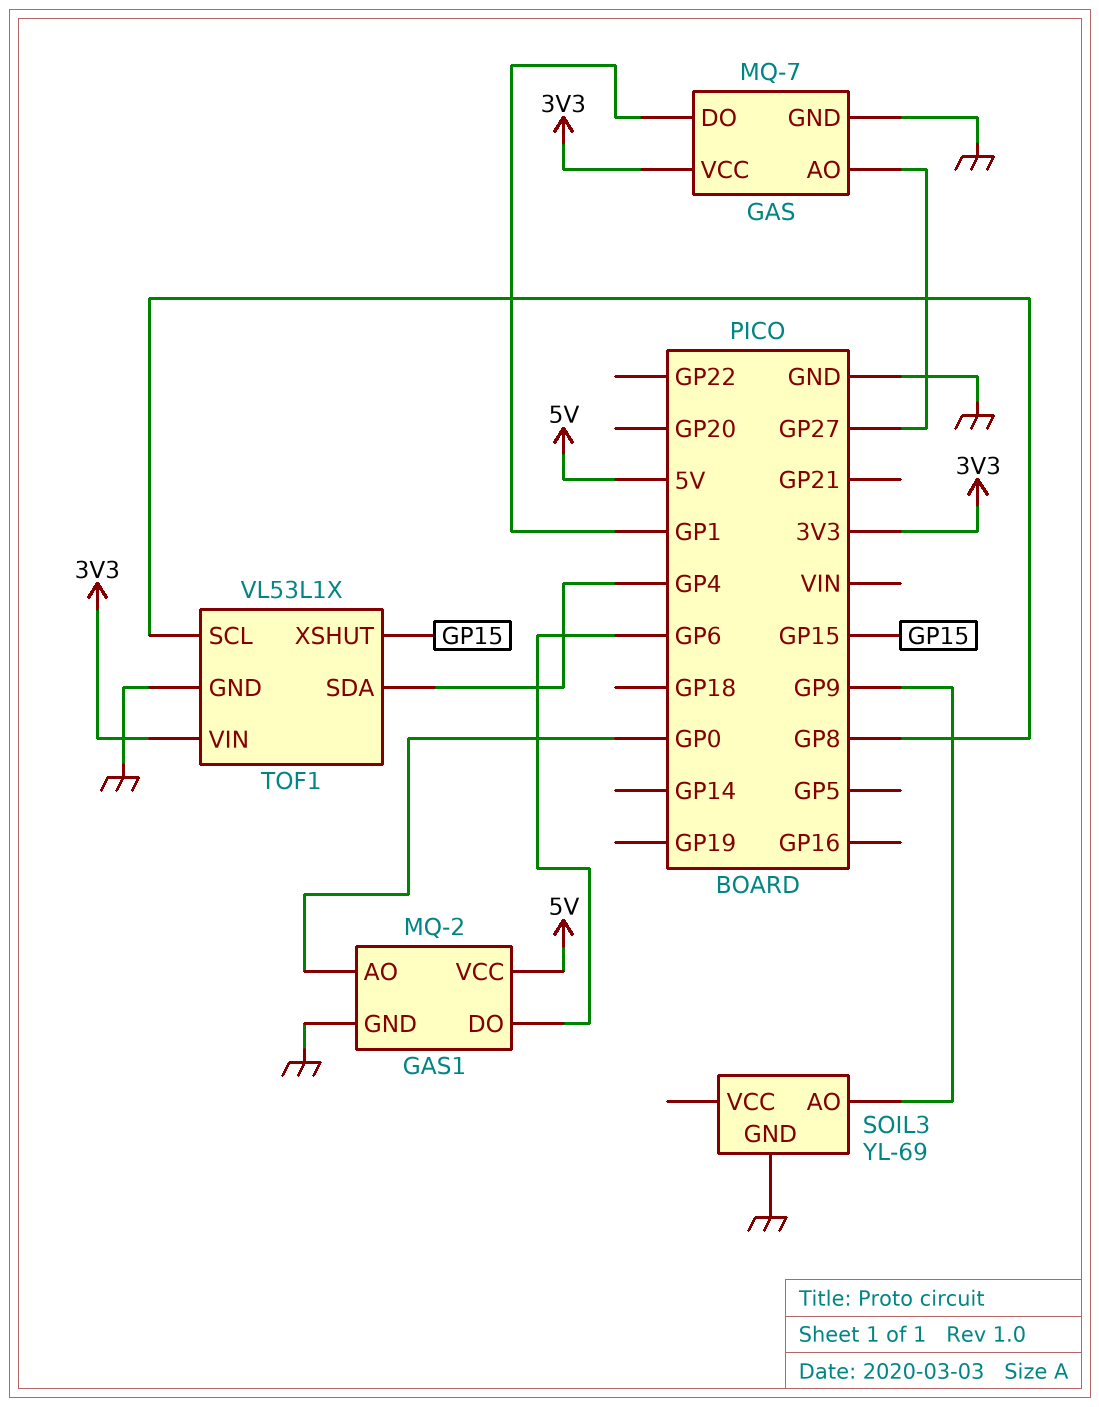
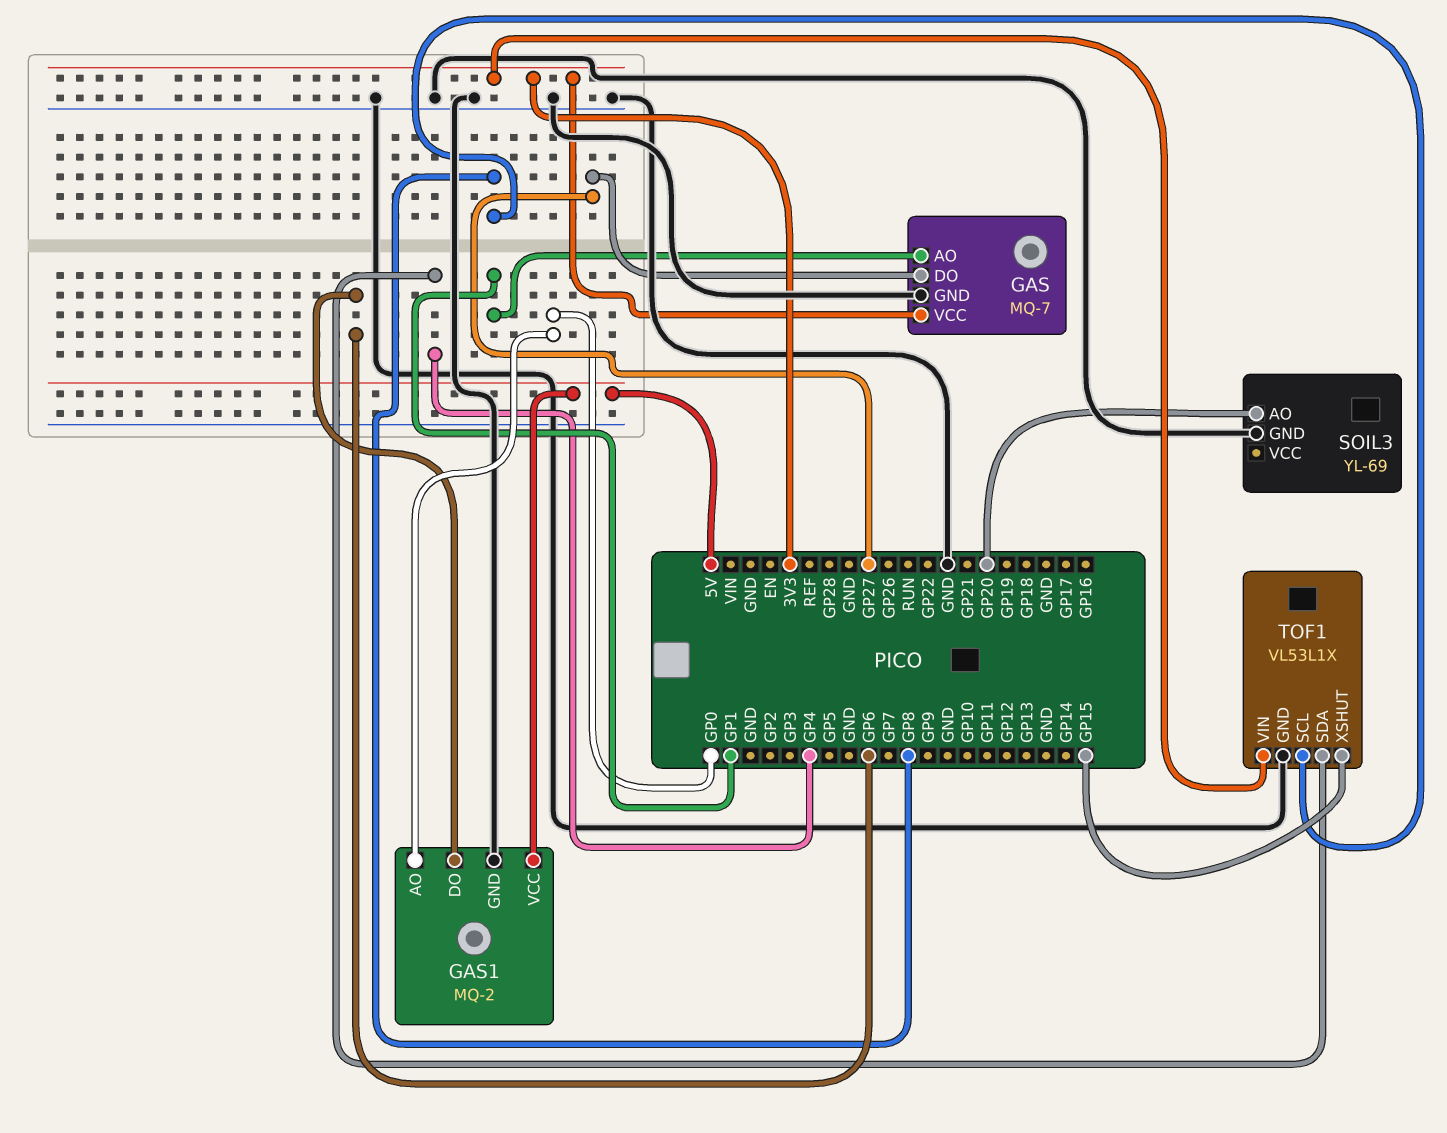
GAS pin AO: GP27 -> GP1
GAS pin DO: GP1 -> GP27
SOIL3 pin AO: GP9 -> GP20

